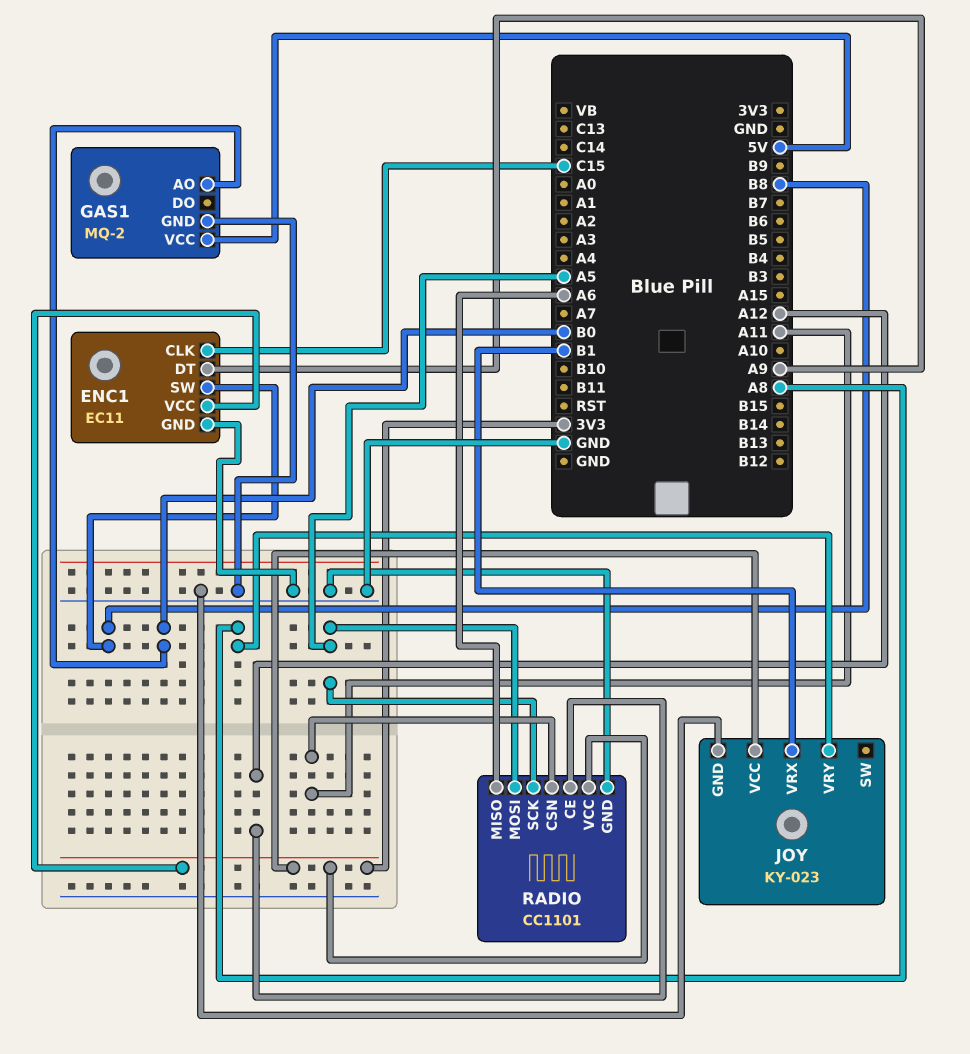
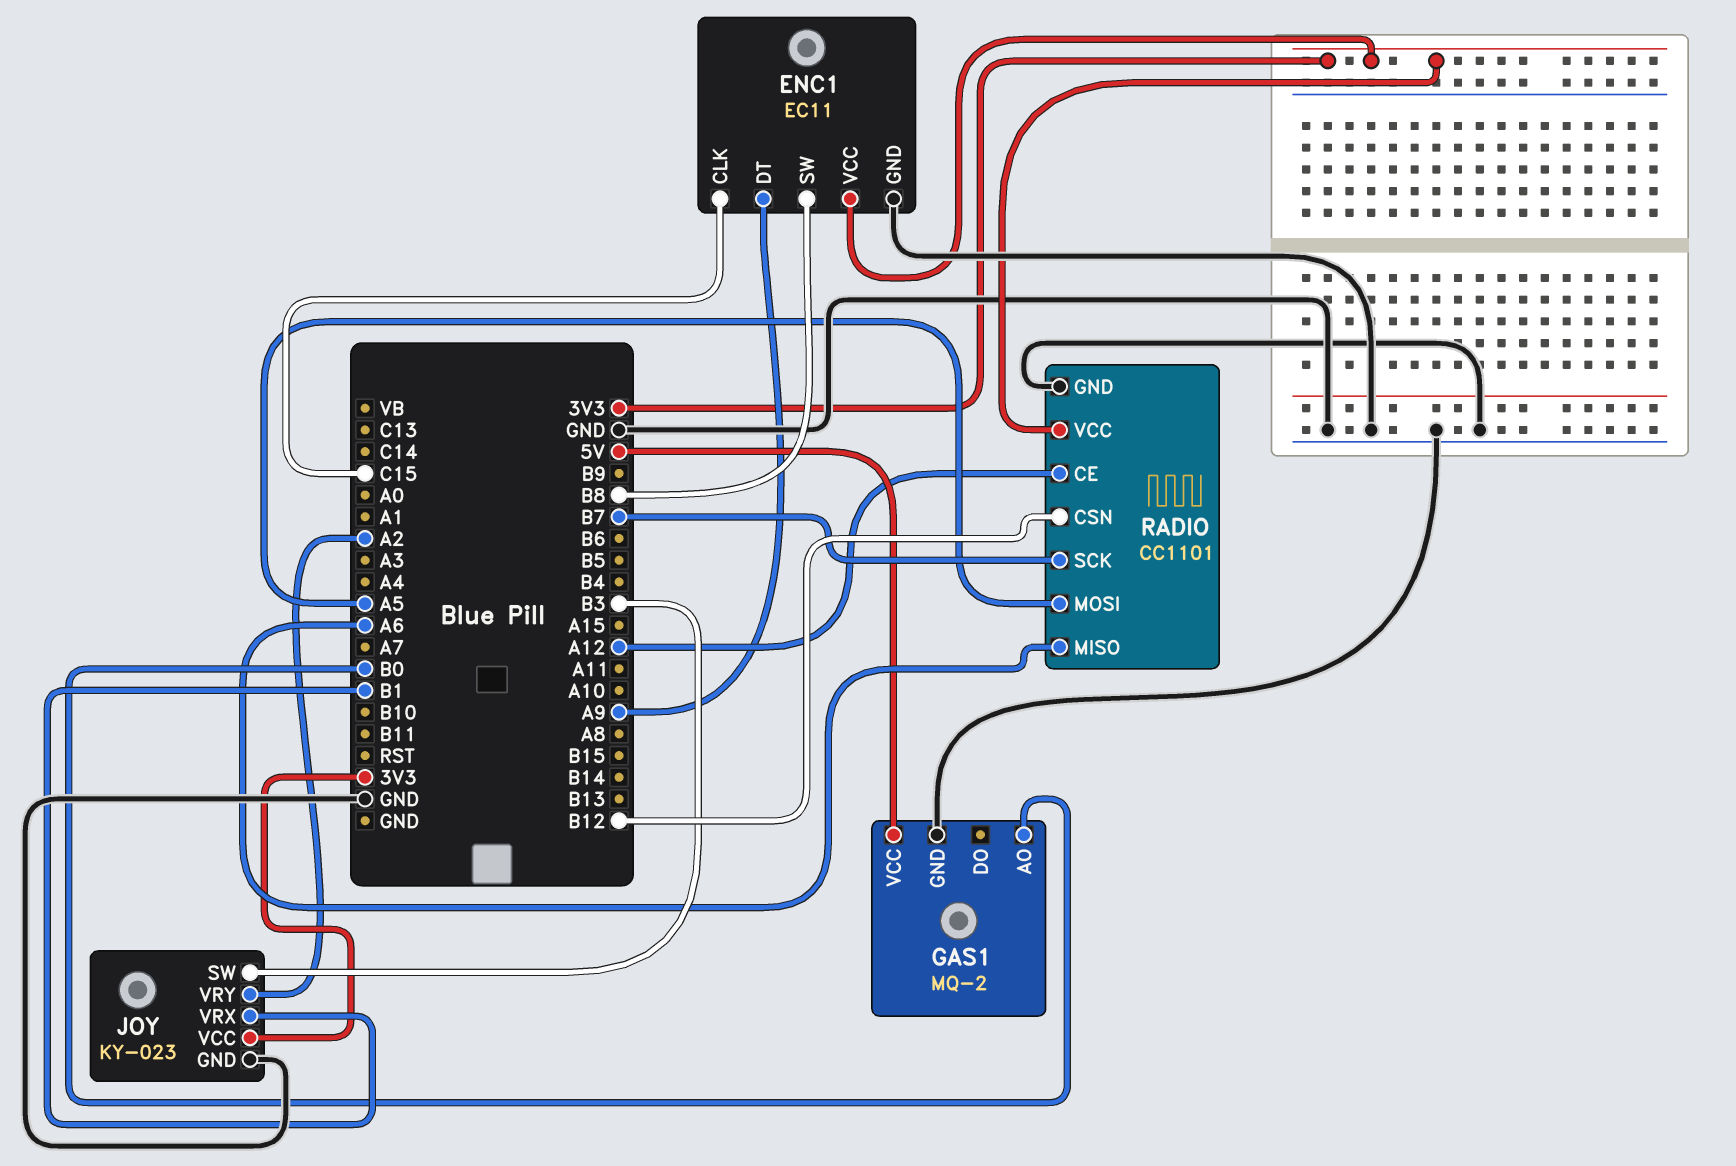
JOY pin SW: none -> B3
JOY pin VRY: A8 -> A2
RADIO pin CSN: A11 -> B12
RADIO pin SCK: A5 -> B7

